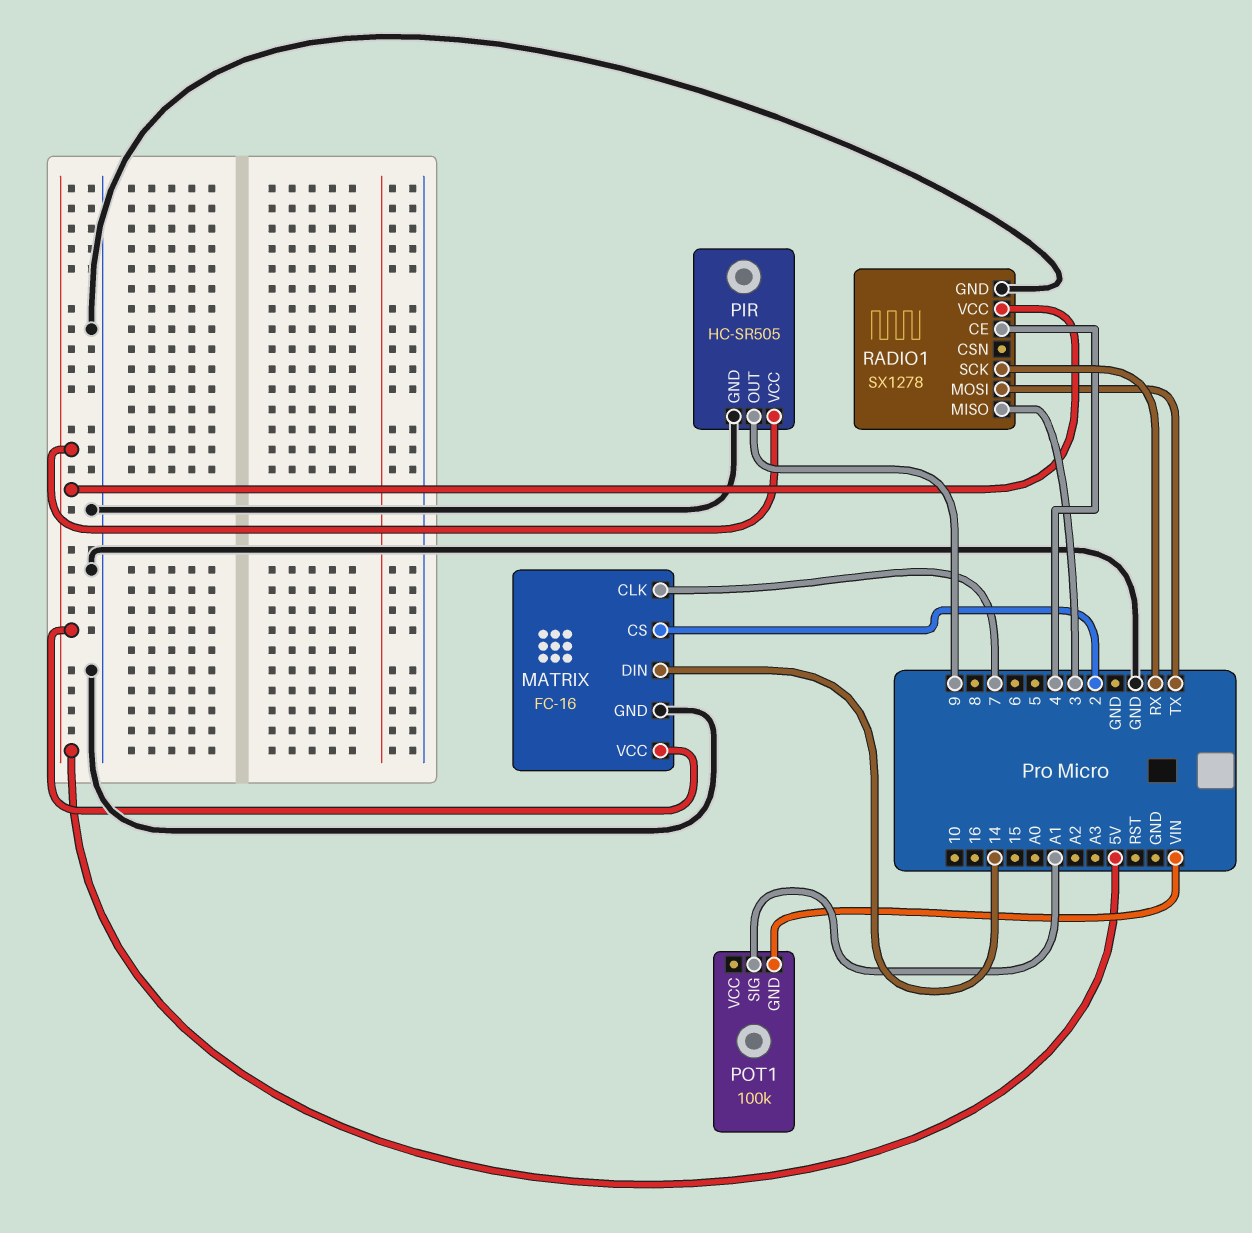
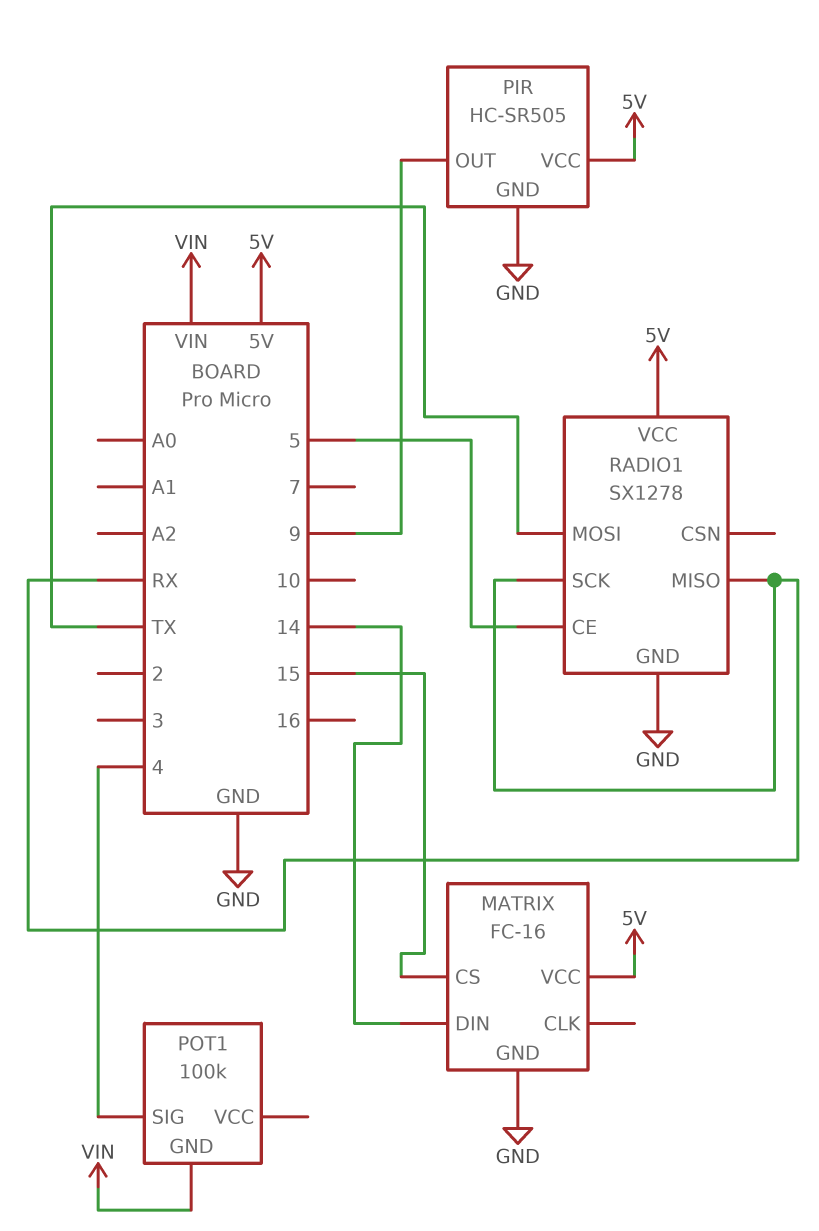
MATRIX pin CLK: 7 -> none
MATRIX pin CS: 2 -> 15
POT1 pin SIG: A1 -> 4
RADIO1 pin CE: 4 -> 5
RADIO1 pin MISO: 3 -> RX

